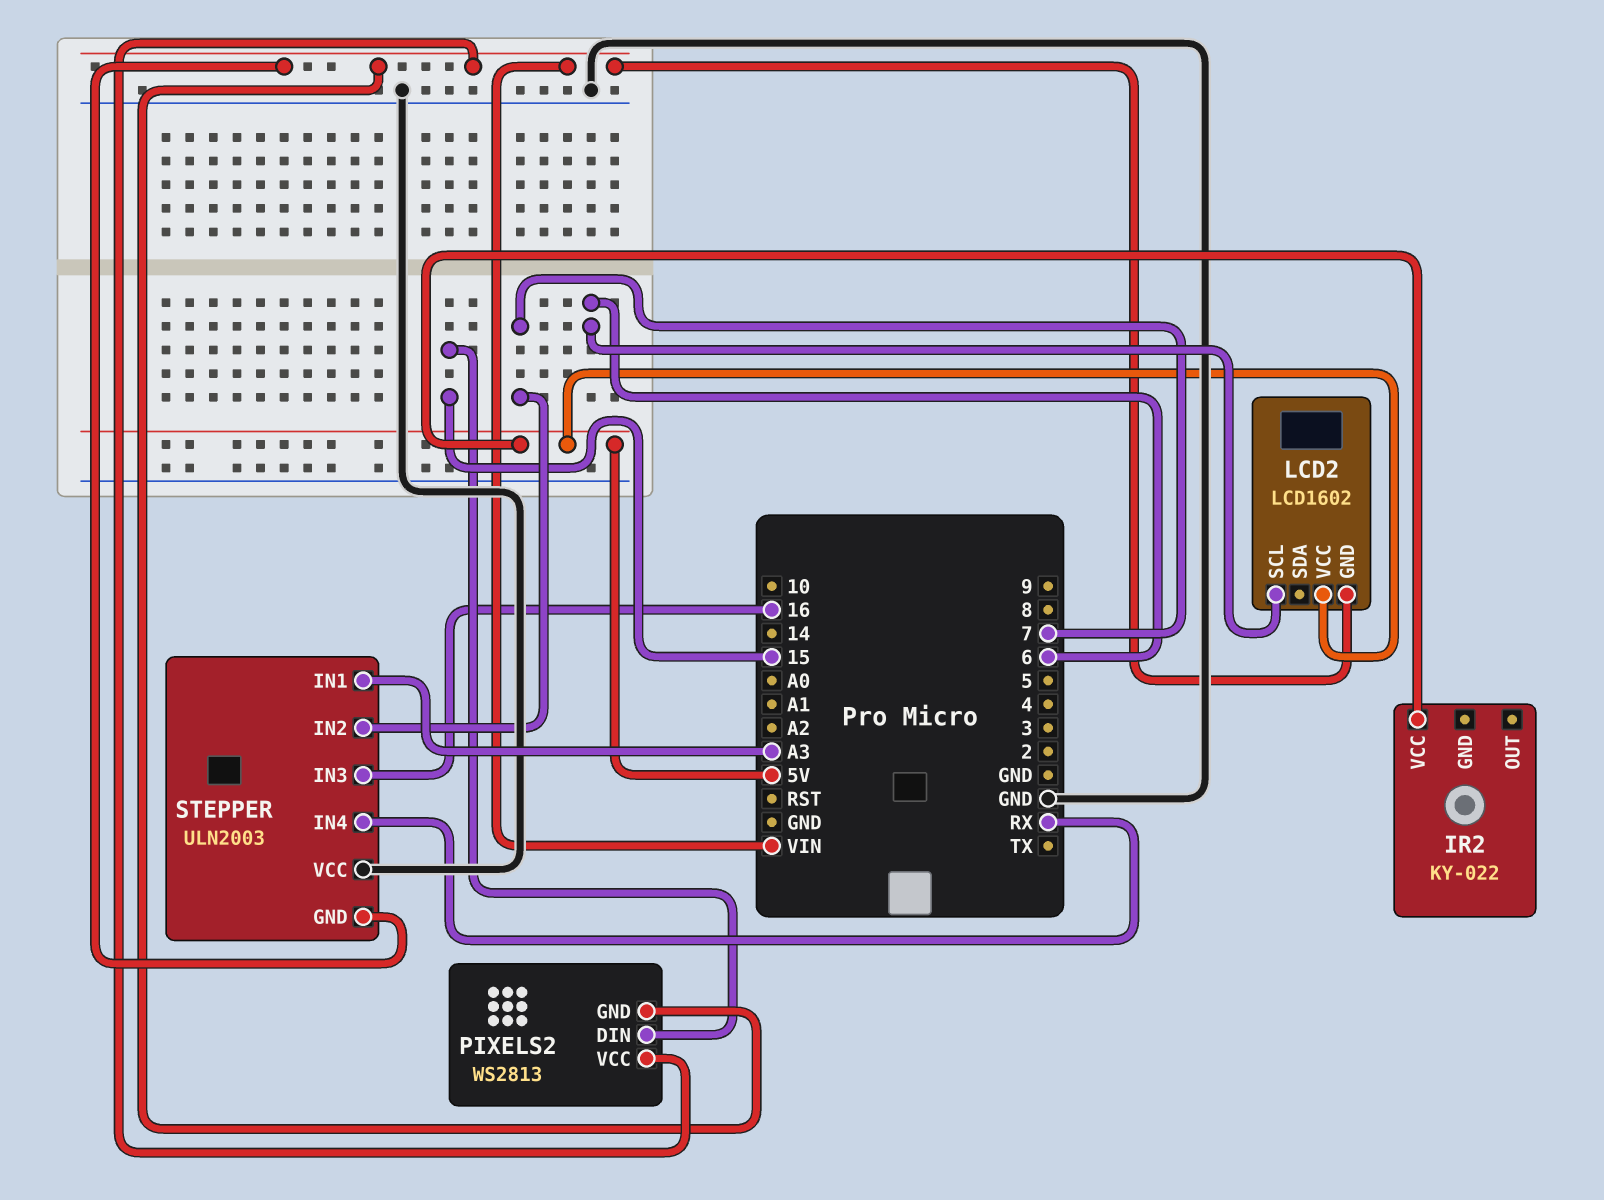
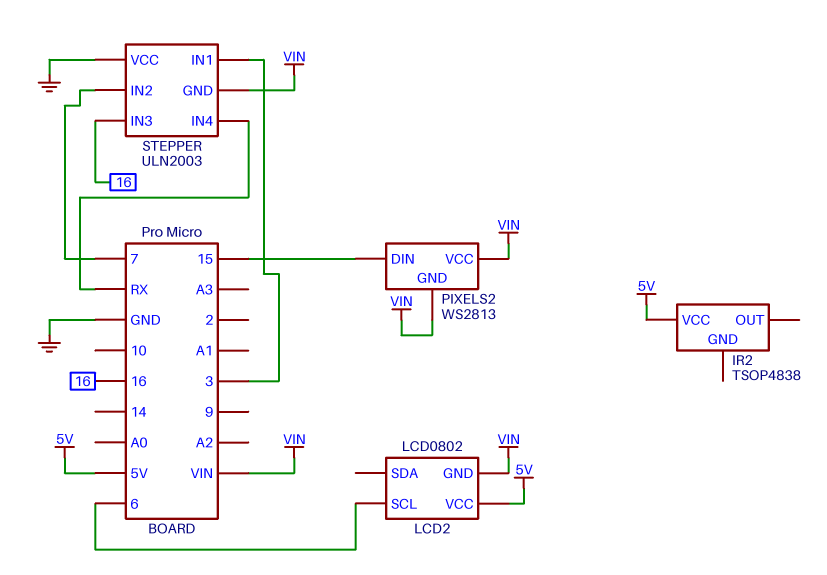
IR2: KY-022 -> TSOP4838
LCD2: LCD1602 -> LCD0802
STEPPER pin IN1: A3 -> 3

